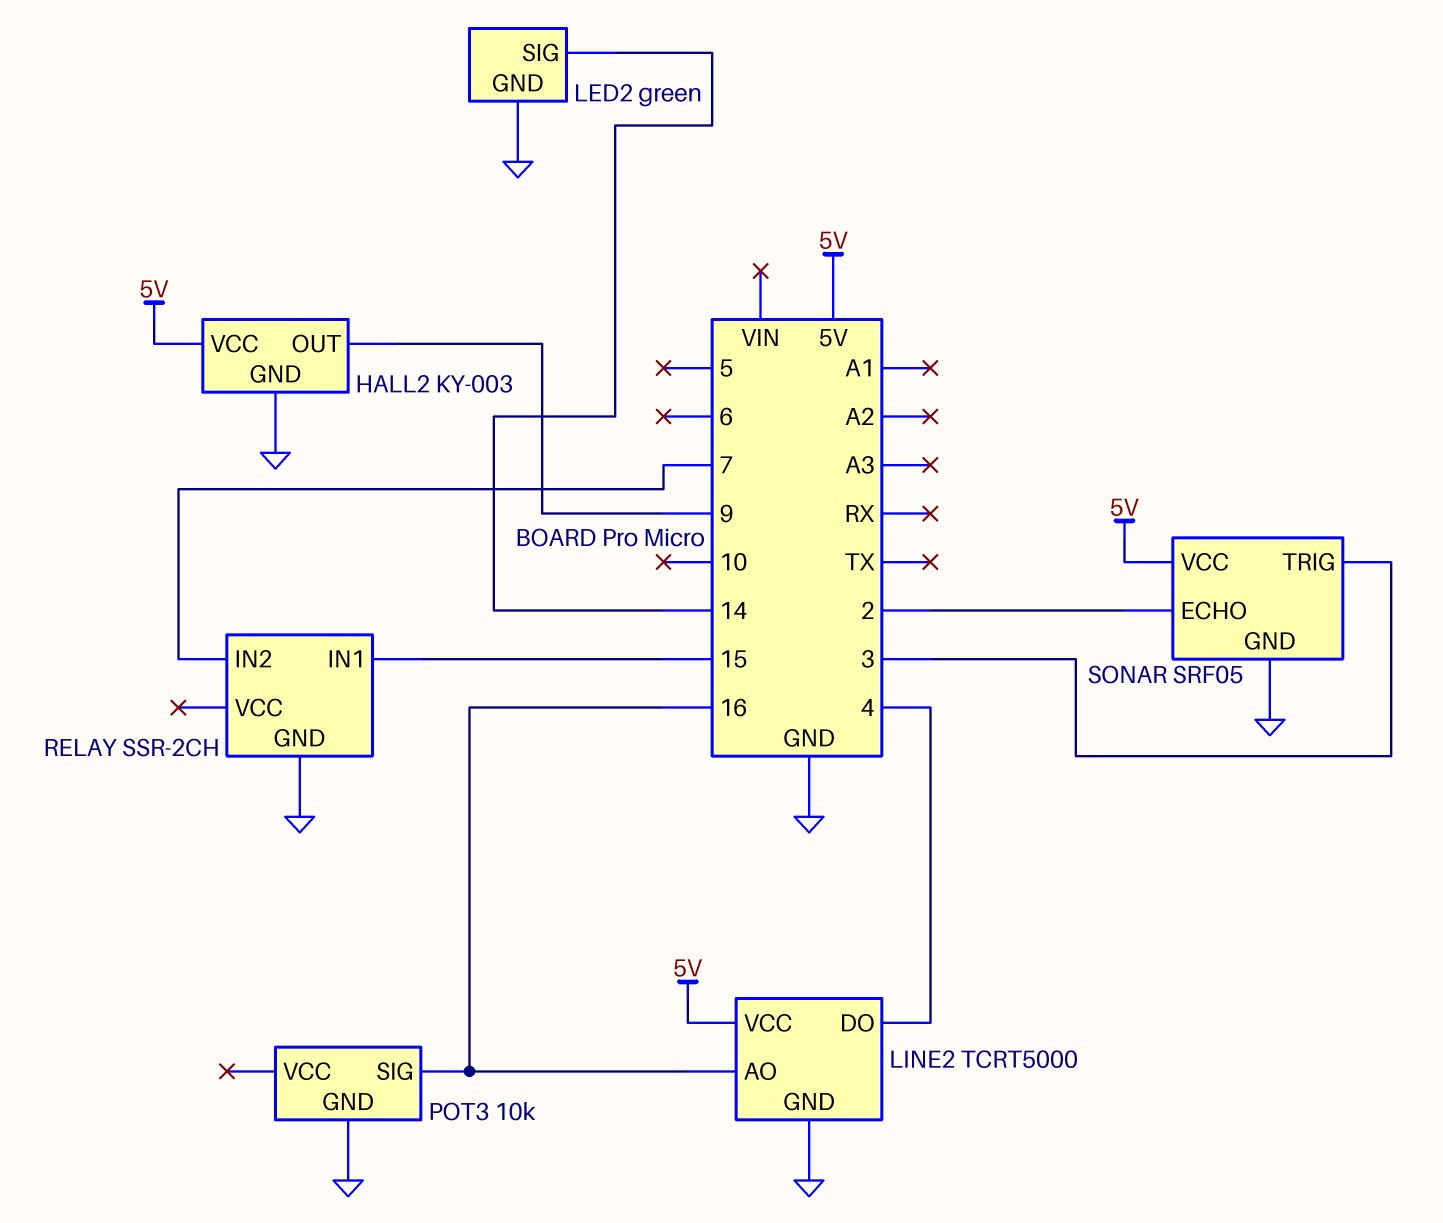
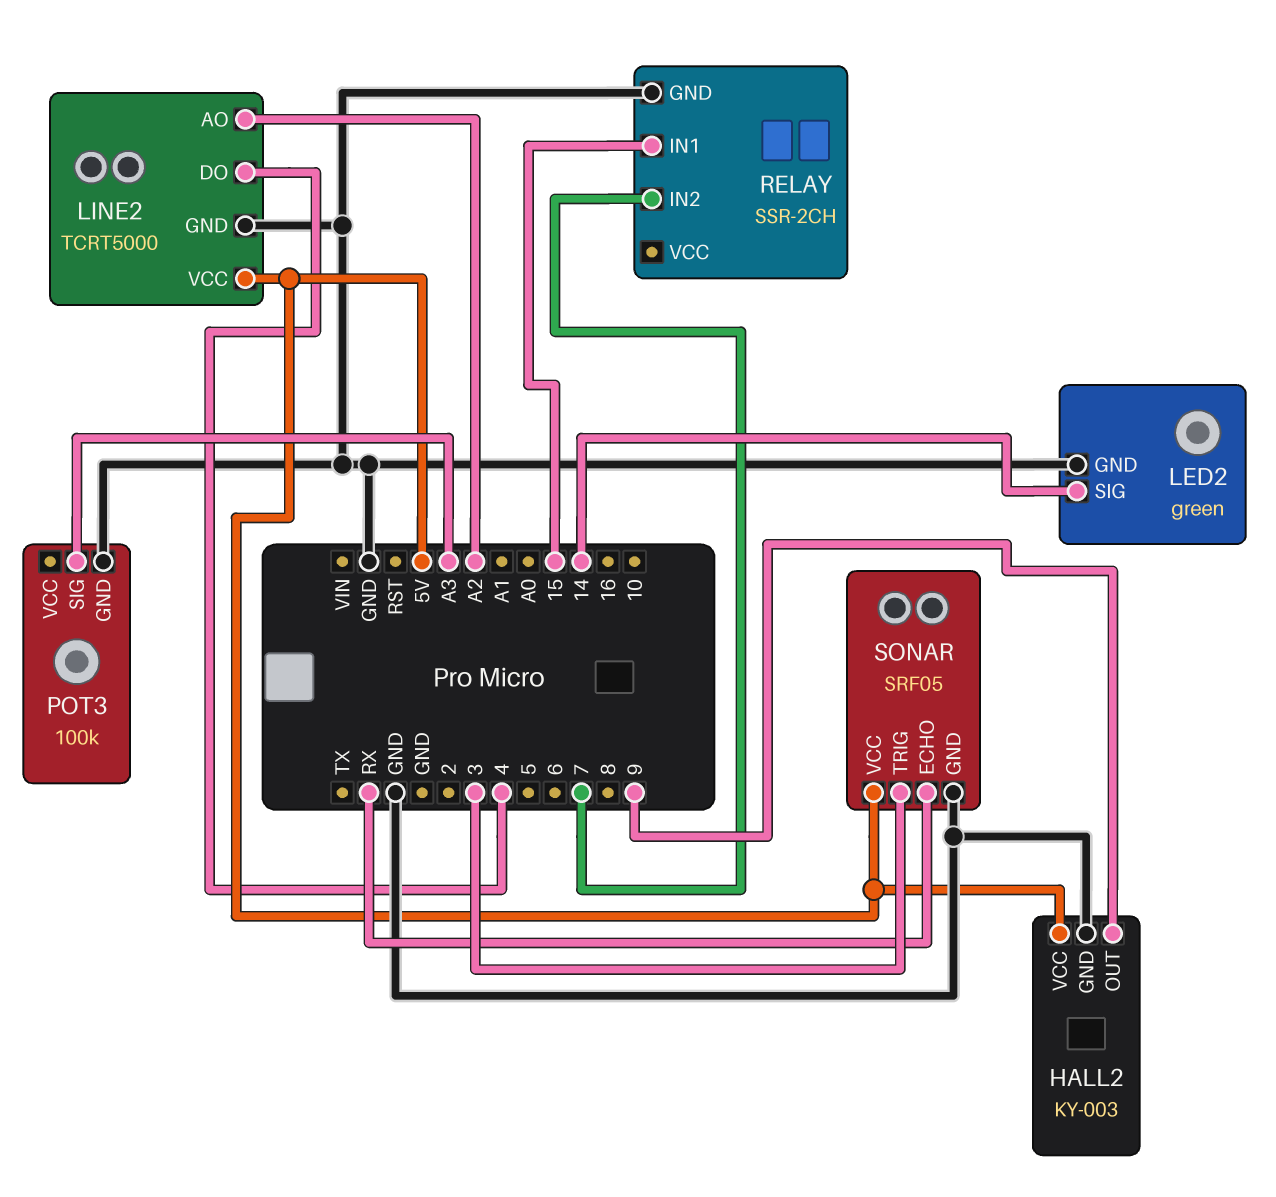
LINE2 pin AO: 16 -> A2
POT3: 10k -> 100k
POT3 pin SIG: 16 -> A3
SONAR pin ECHO: 2 -> RX

